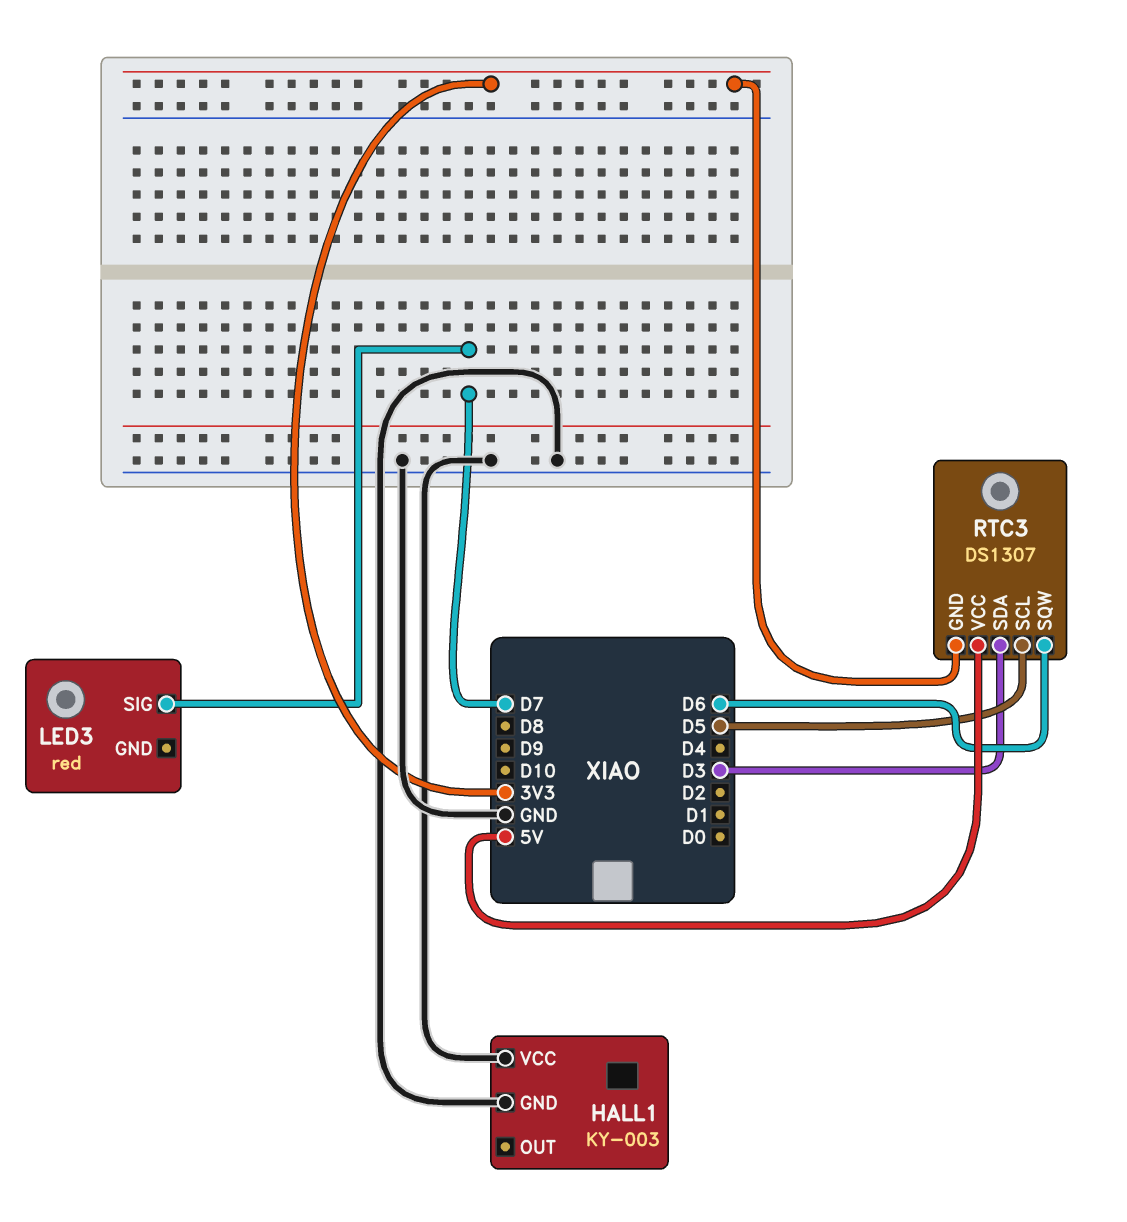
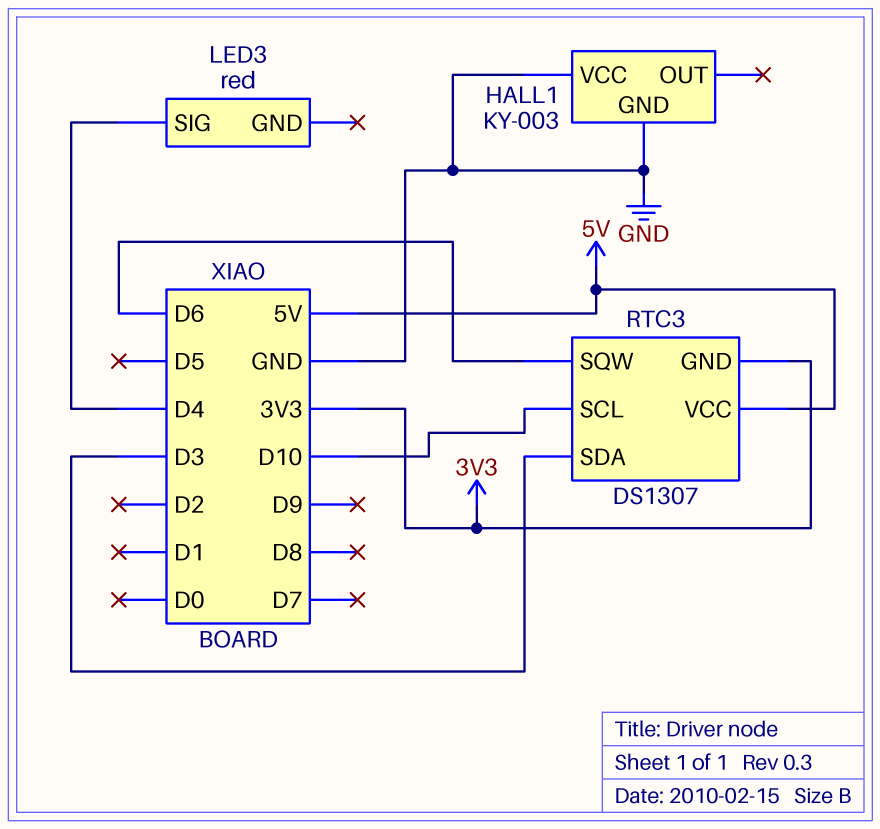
LED3 pin SIG: D7 -> D4
RTC3 pin SCL: D5 -> D10

